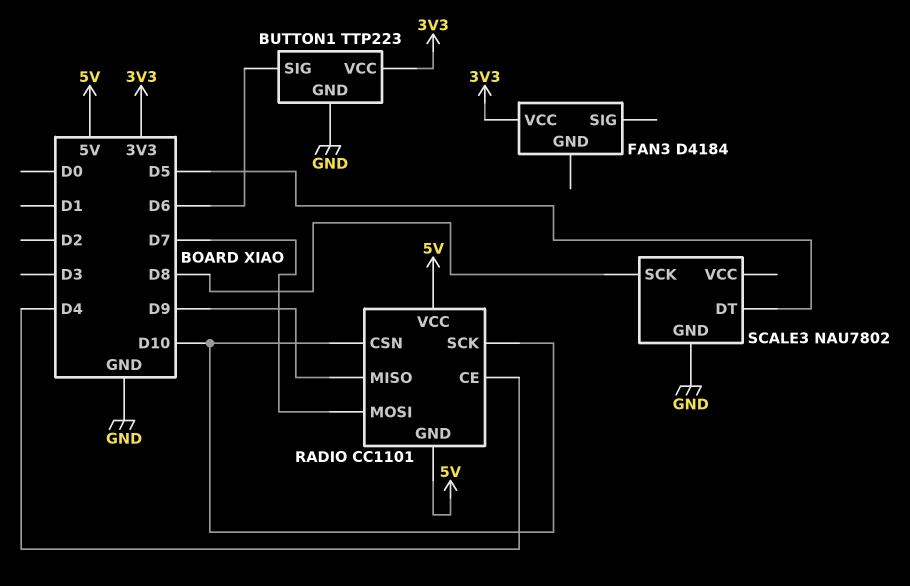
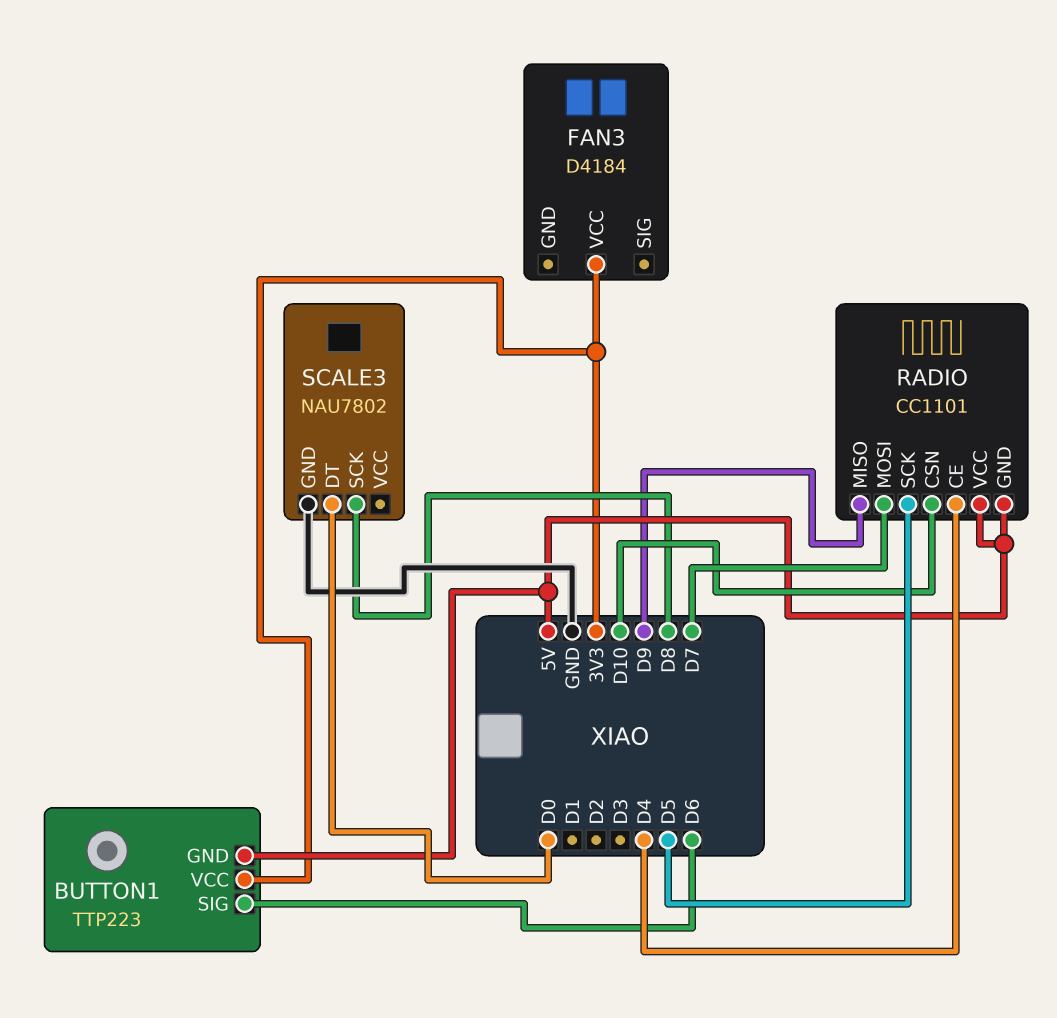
BUTTON1 pin GND: GND -> 5V
RADIO pin SCK: D10 -> D5
SCALE3 pin DT: D5 -> D0

